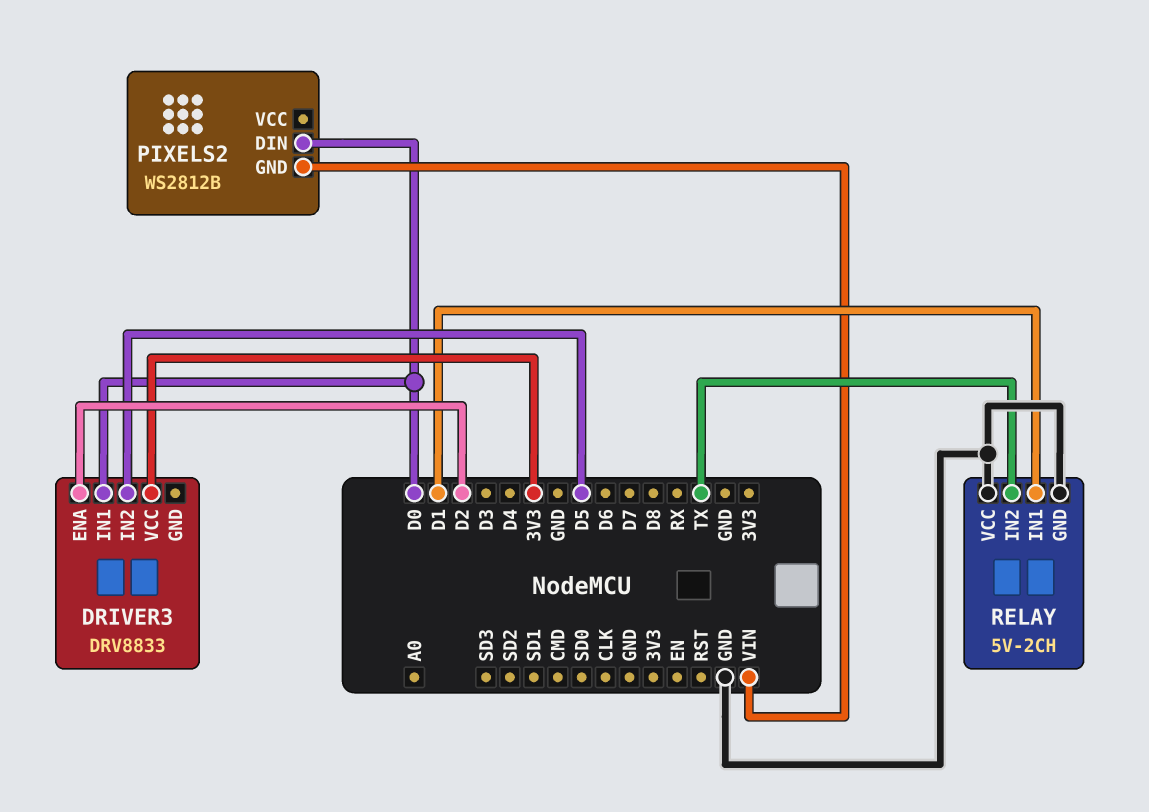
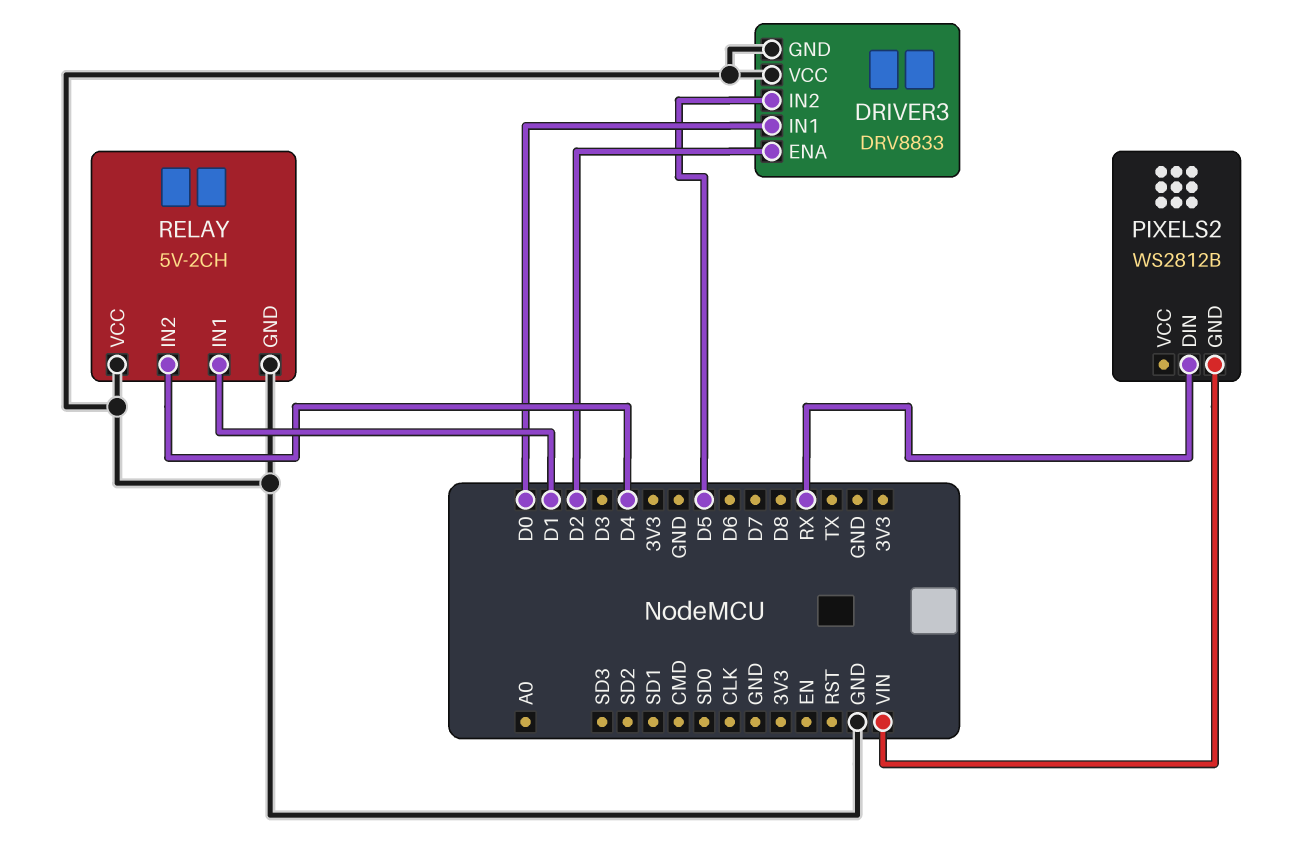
DRIVER3 pin GND: none -> GND
DRIVER3 pin VCC: 3V3 -> GND
PIXELS2 pin DIN: D0 -> RX
RELAY pin IN2: TX -> D4

